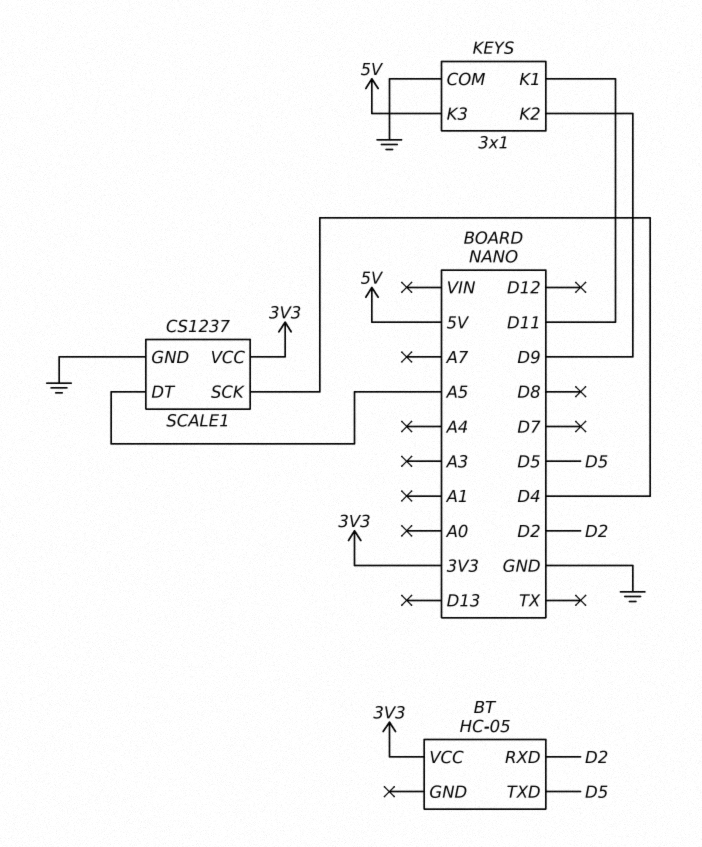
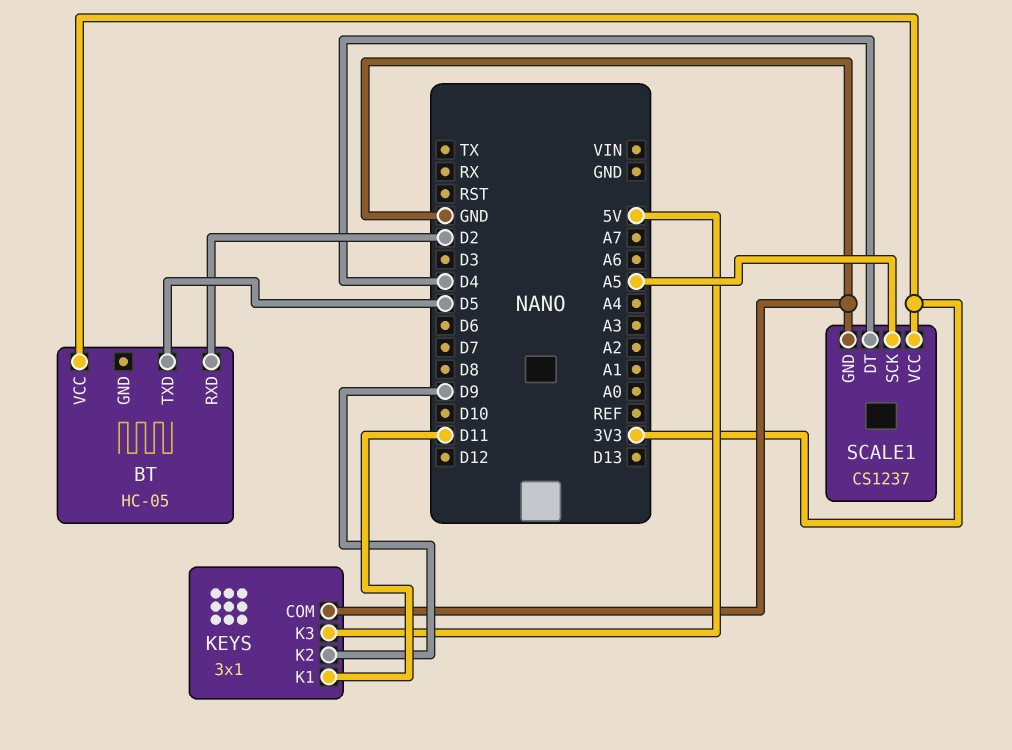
SCALE1 pin DT: A5 -> D4
SCALE1 pin SCK: D4 -> A5

